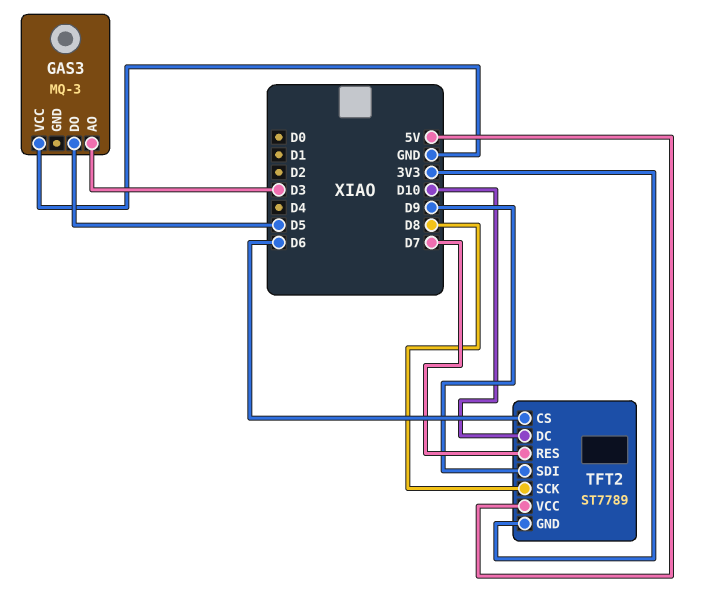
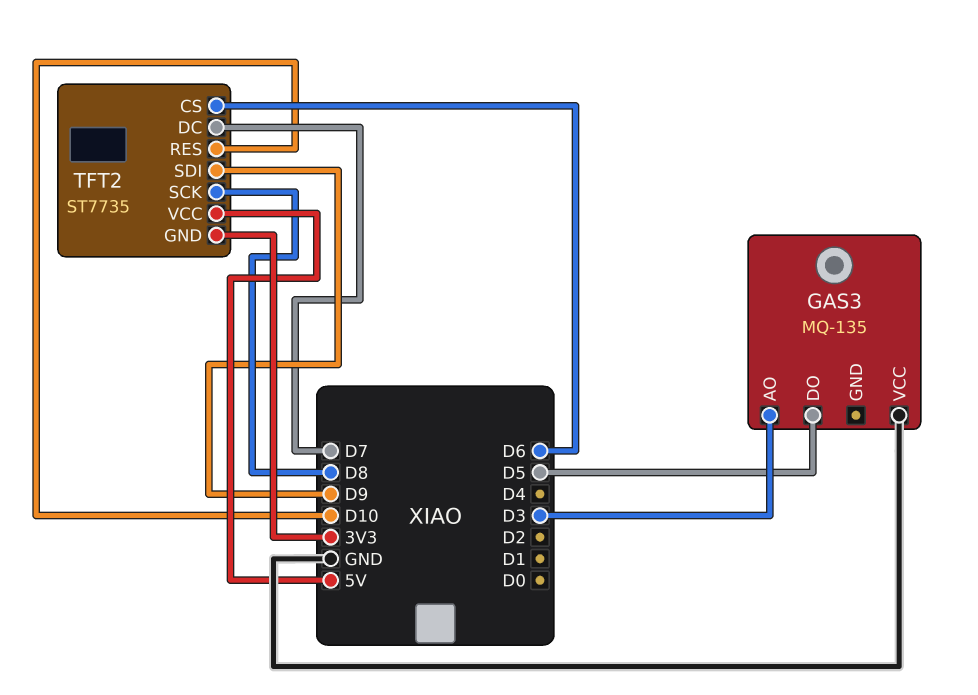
GAS3: MQ-3 -> MQ-135
TFT2: ST7789 -> ST7735
TFT2 pin DC: D10 -> D7
TFT2 pin RES: D7 -> D10

